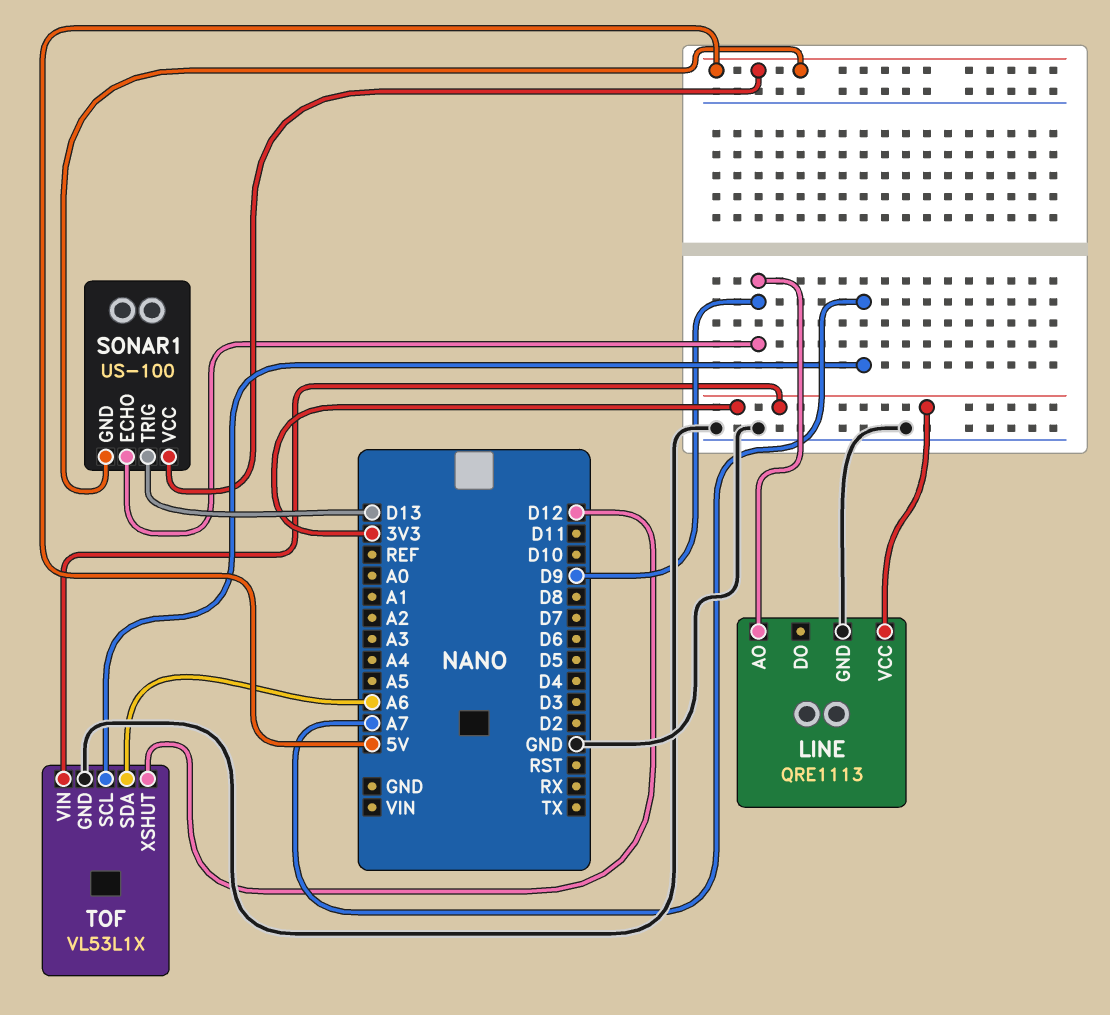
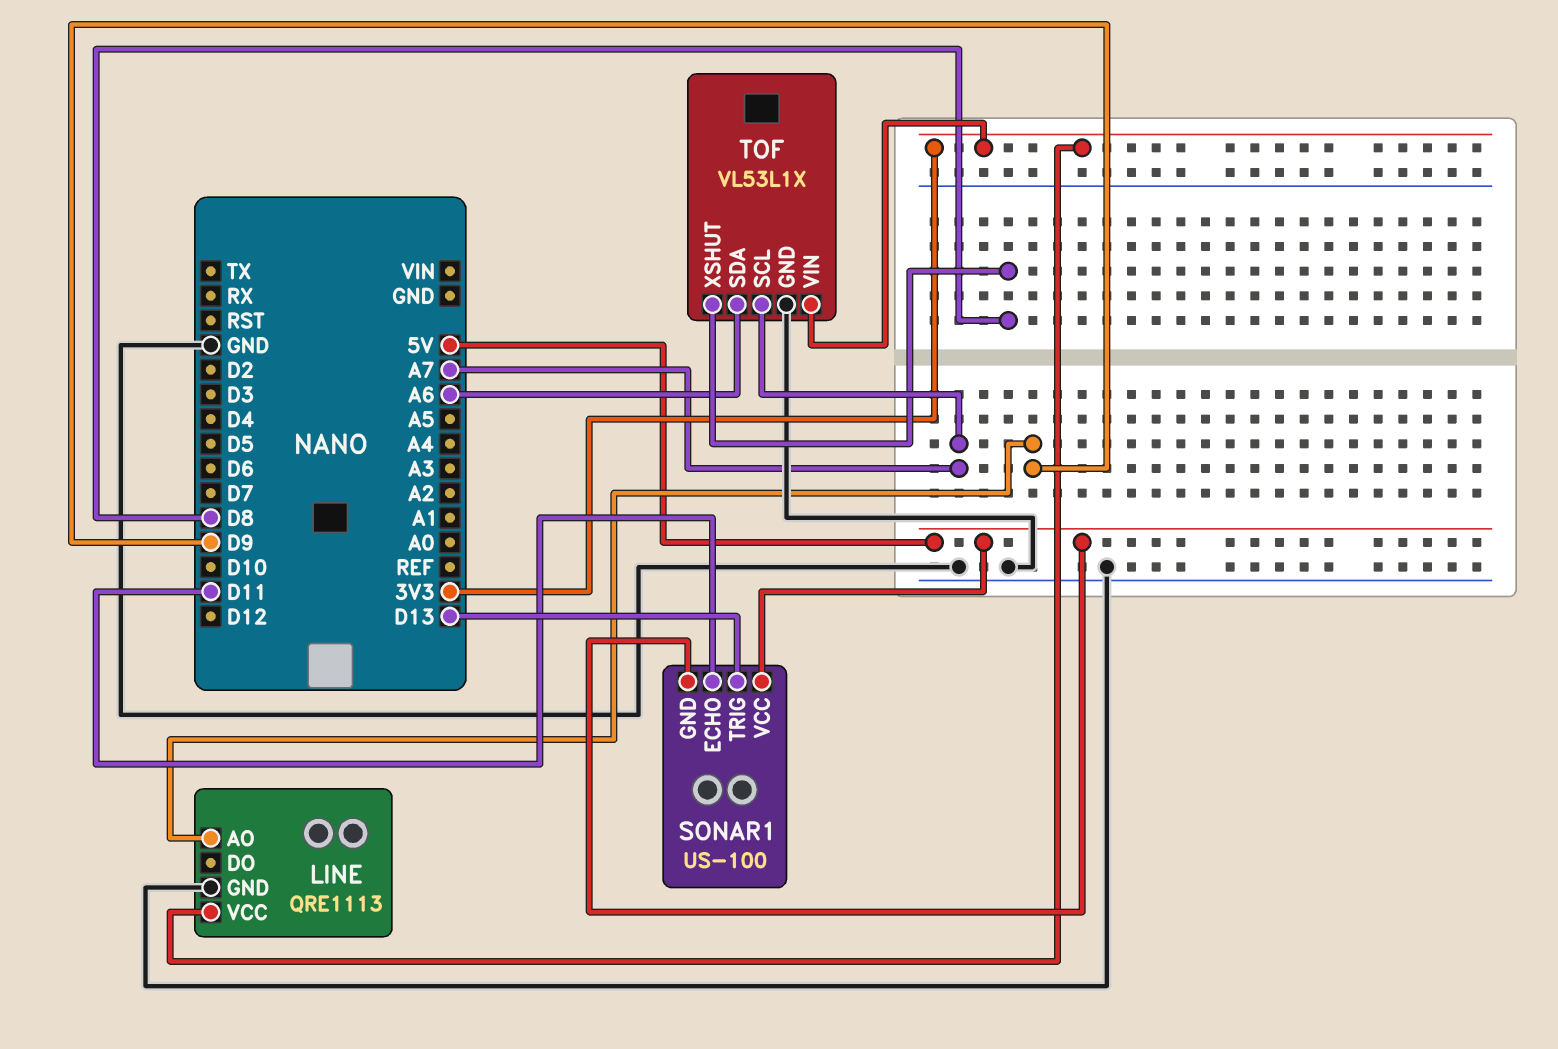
SONAR1 pin ECHO: D9 -> D11
TOF pin XSHUT: D12 -> D8

